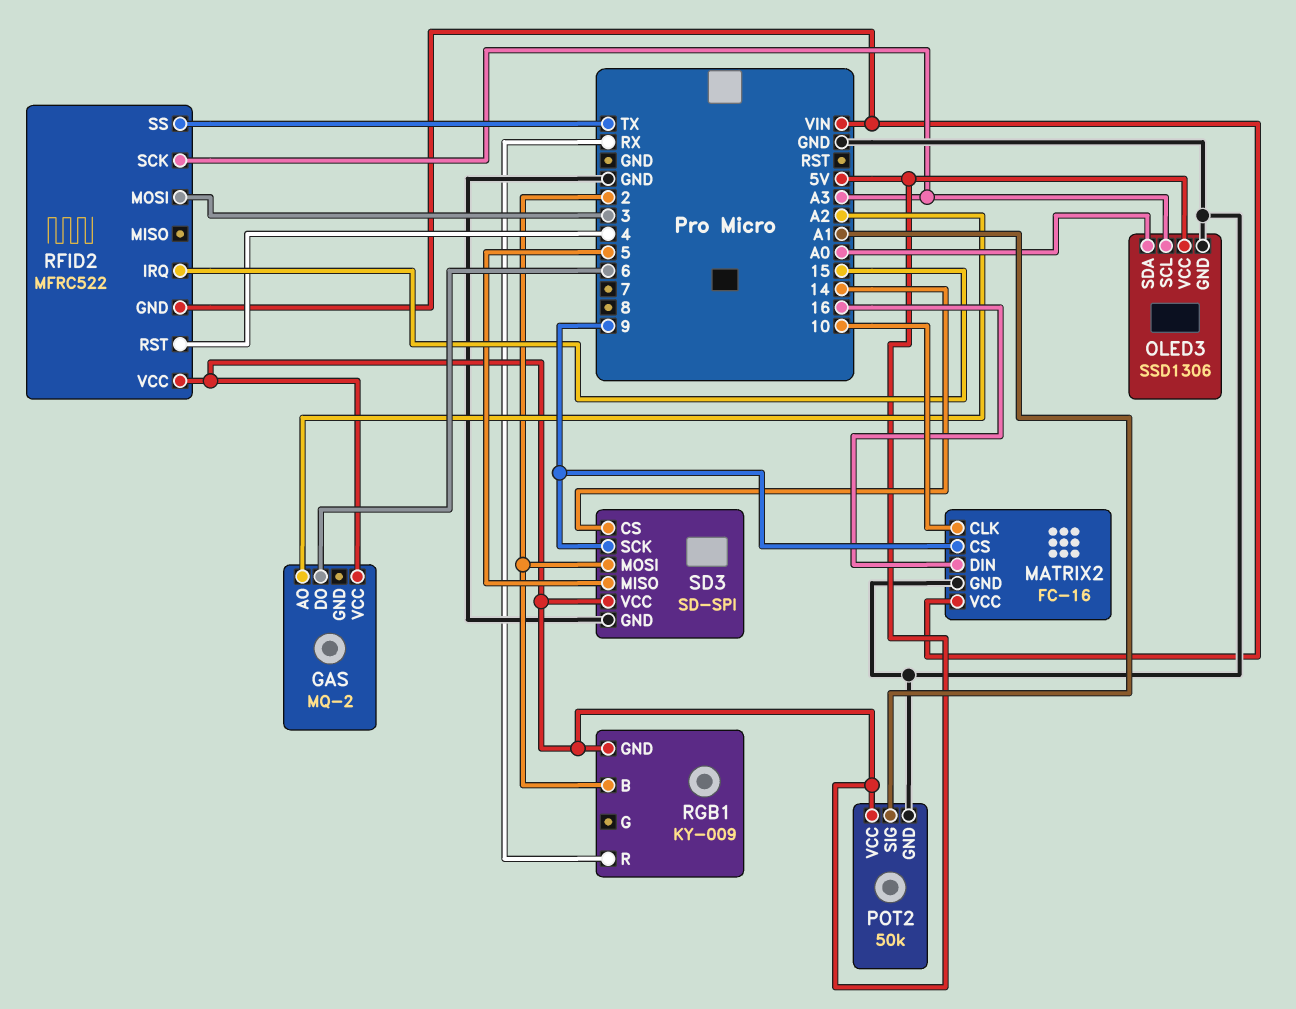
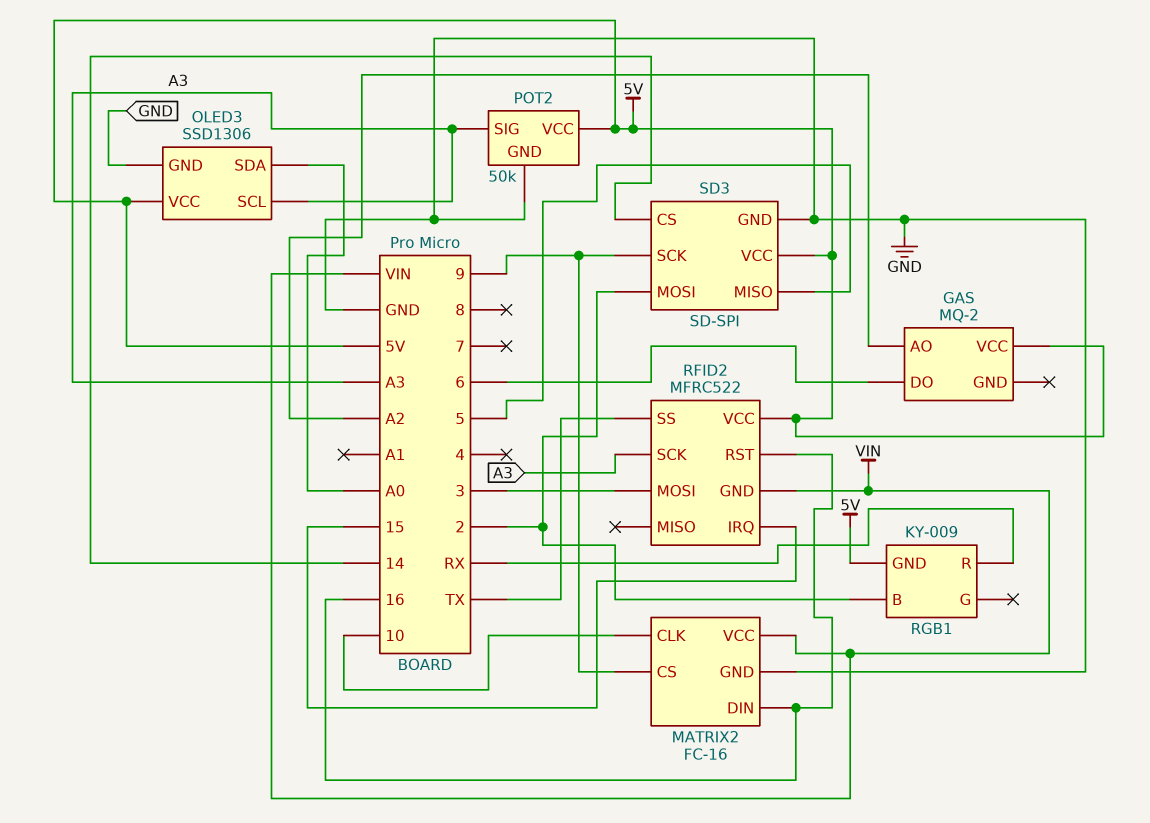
POT2 pin SIG: A1 -> A3
RFID2 pin RST: 4 -> 16

